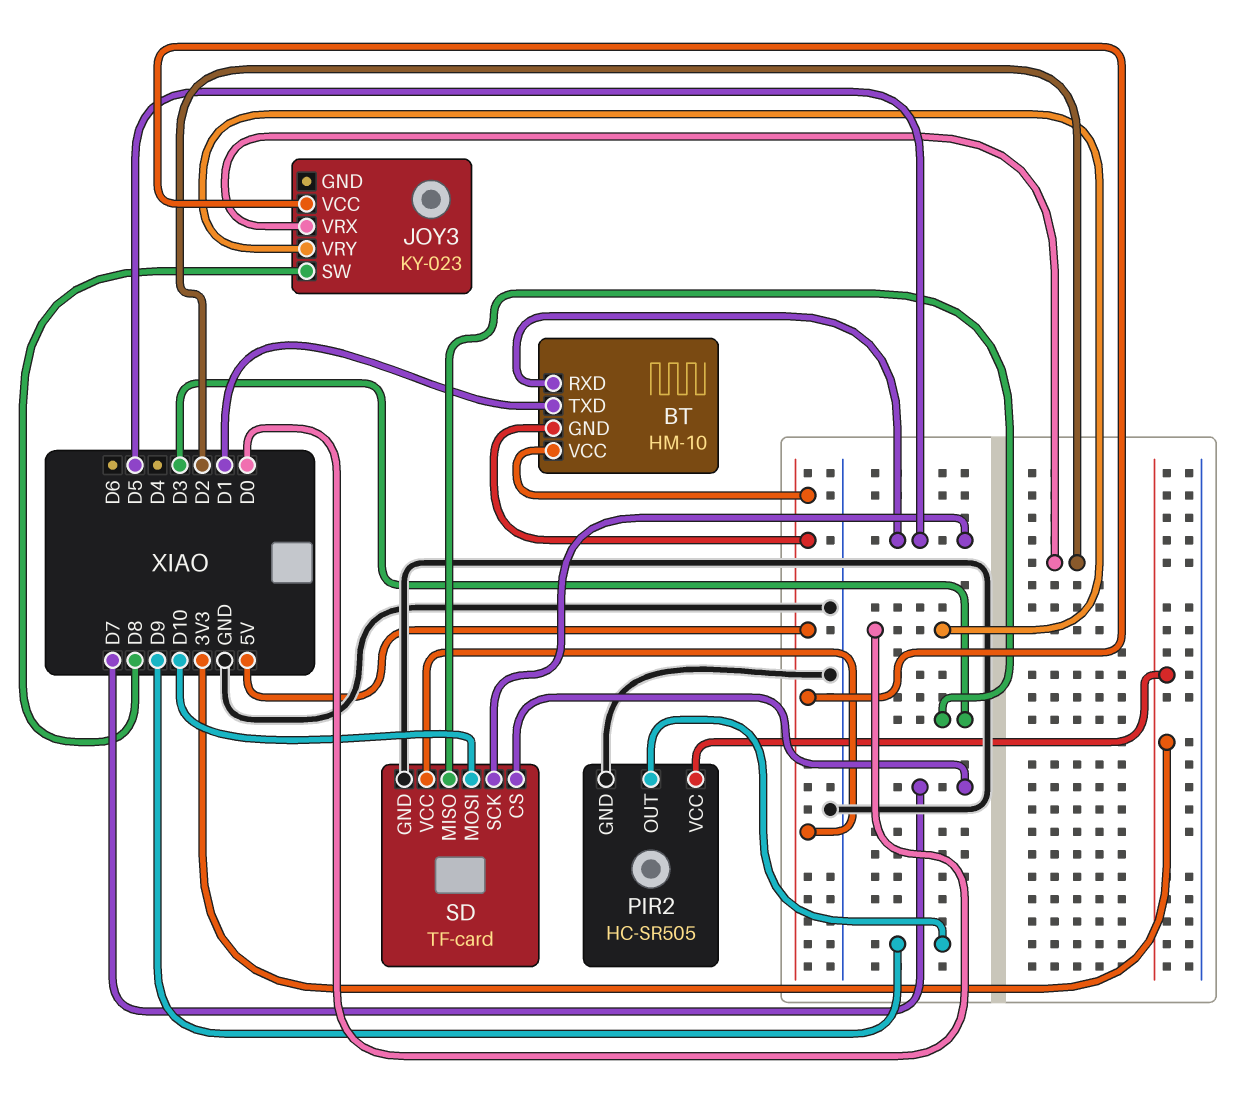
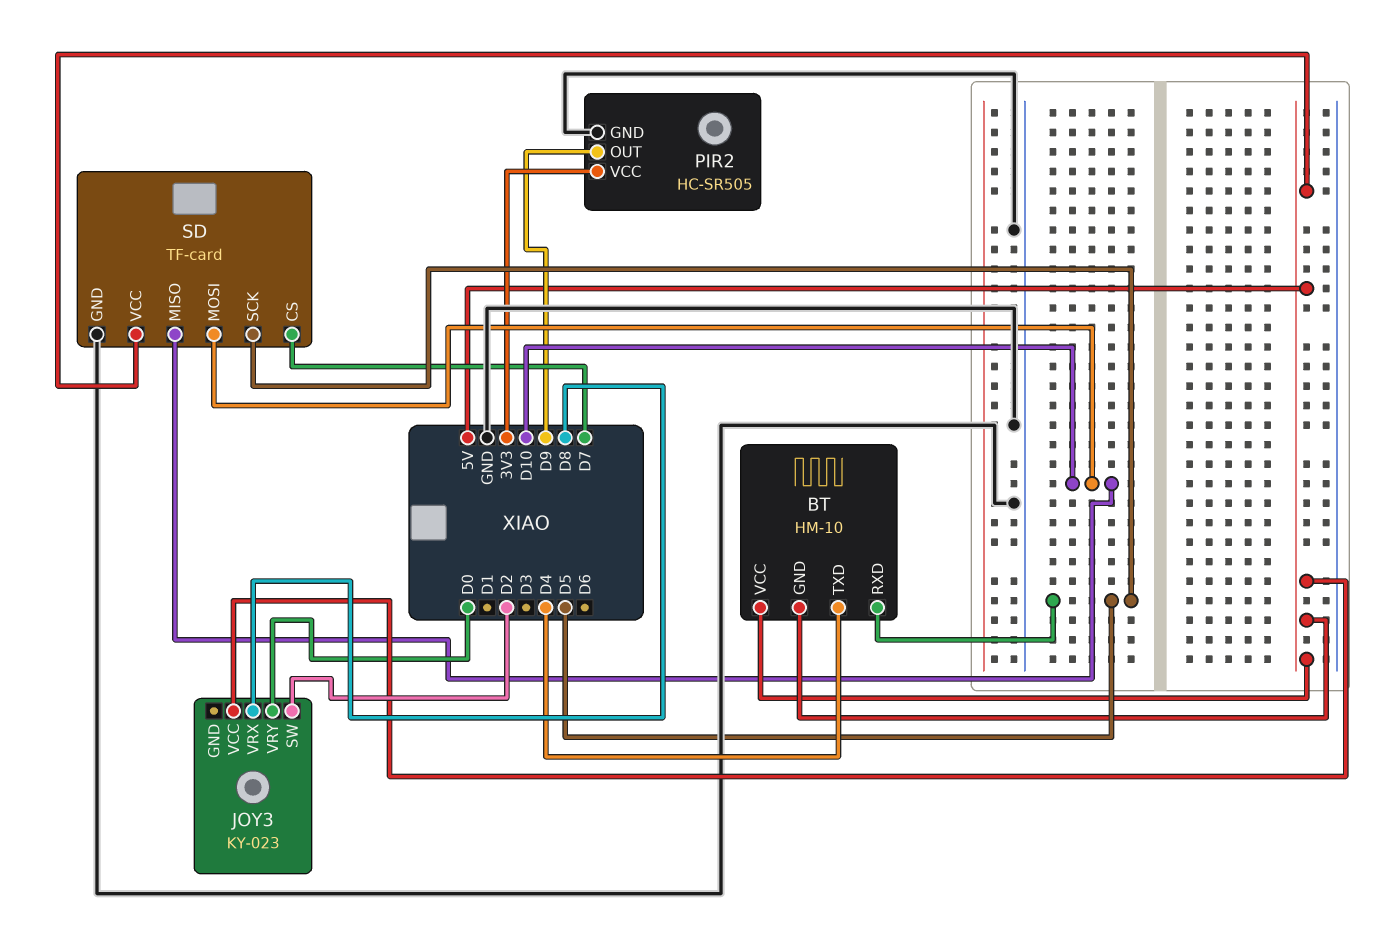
BT pin TXD: D1 -> D4
JOY3 pin SW: D8 -> D2
JOY3 pin VRX: D2 -> D8
SD pin MISO: D3 -> D10

